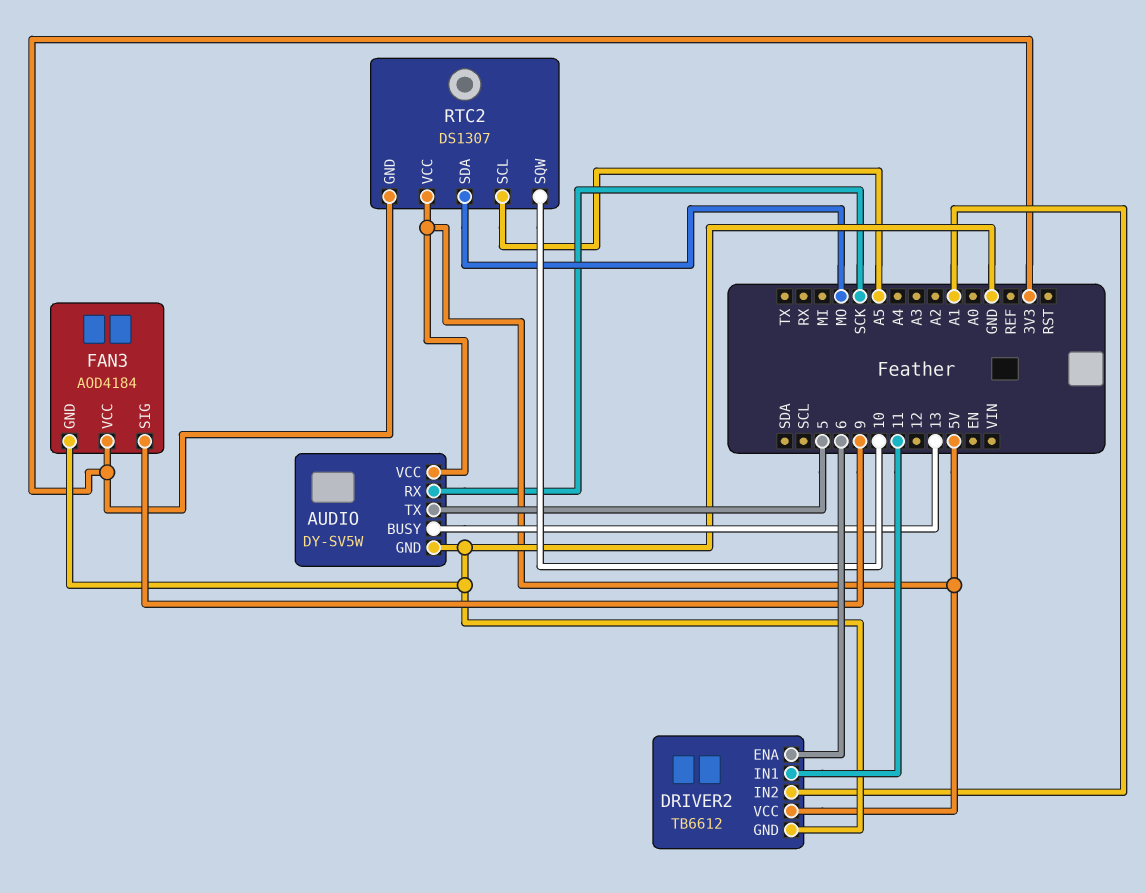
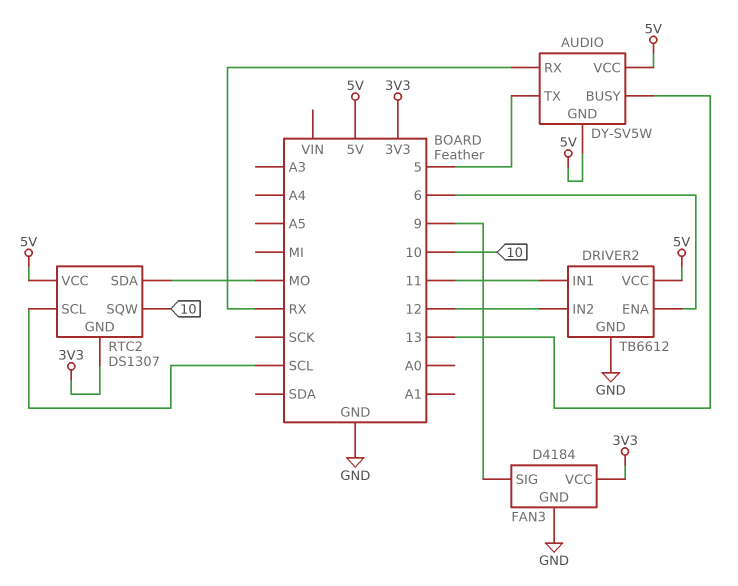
AUDIO pin GND: GND -> 5V
AUDIO pin RX: SCK -> RX
DRIVER2 pin IN2: A1 -> 12
FAN3: AOD4184 -> D4184
RTC2 pin SCL: A5 -> SCL

